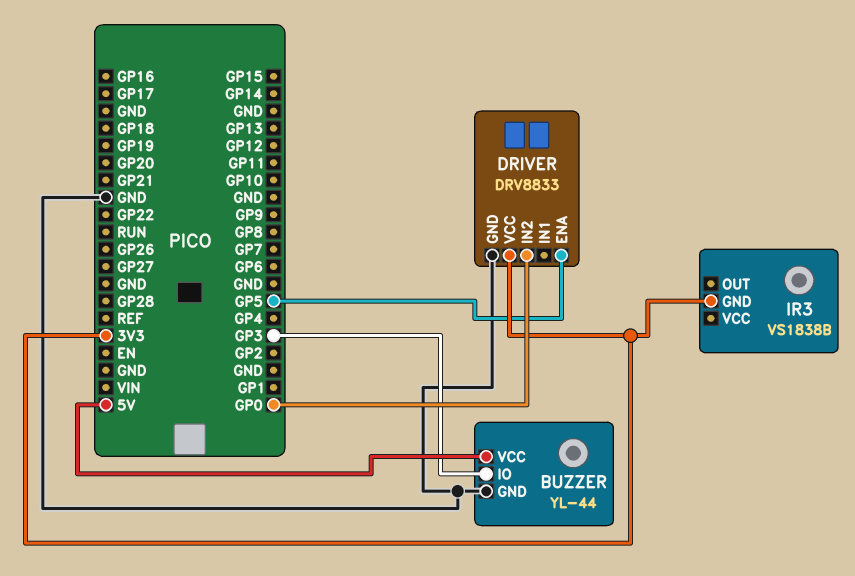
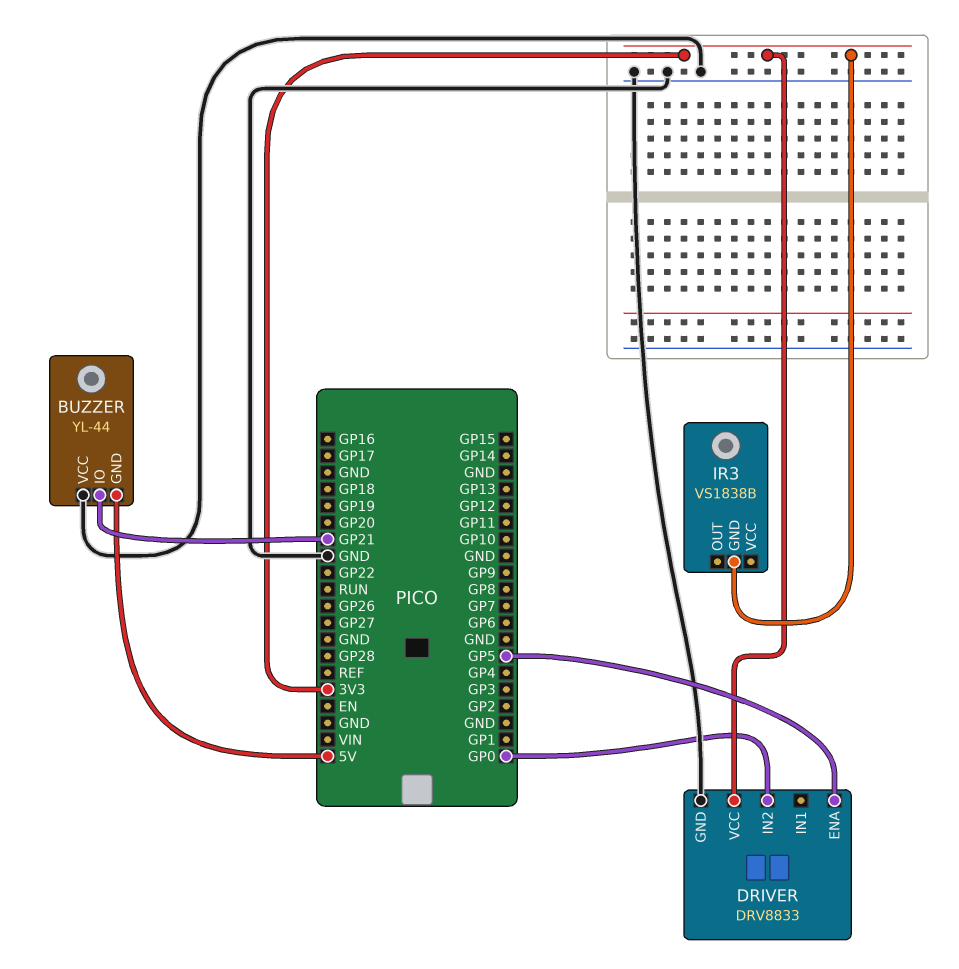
BUZZER pin GND: GND -> 5V
BUZZER pin IO: GP3 -> GP21
BUZZER pin VCC: 5V -> GND

